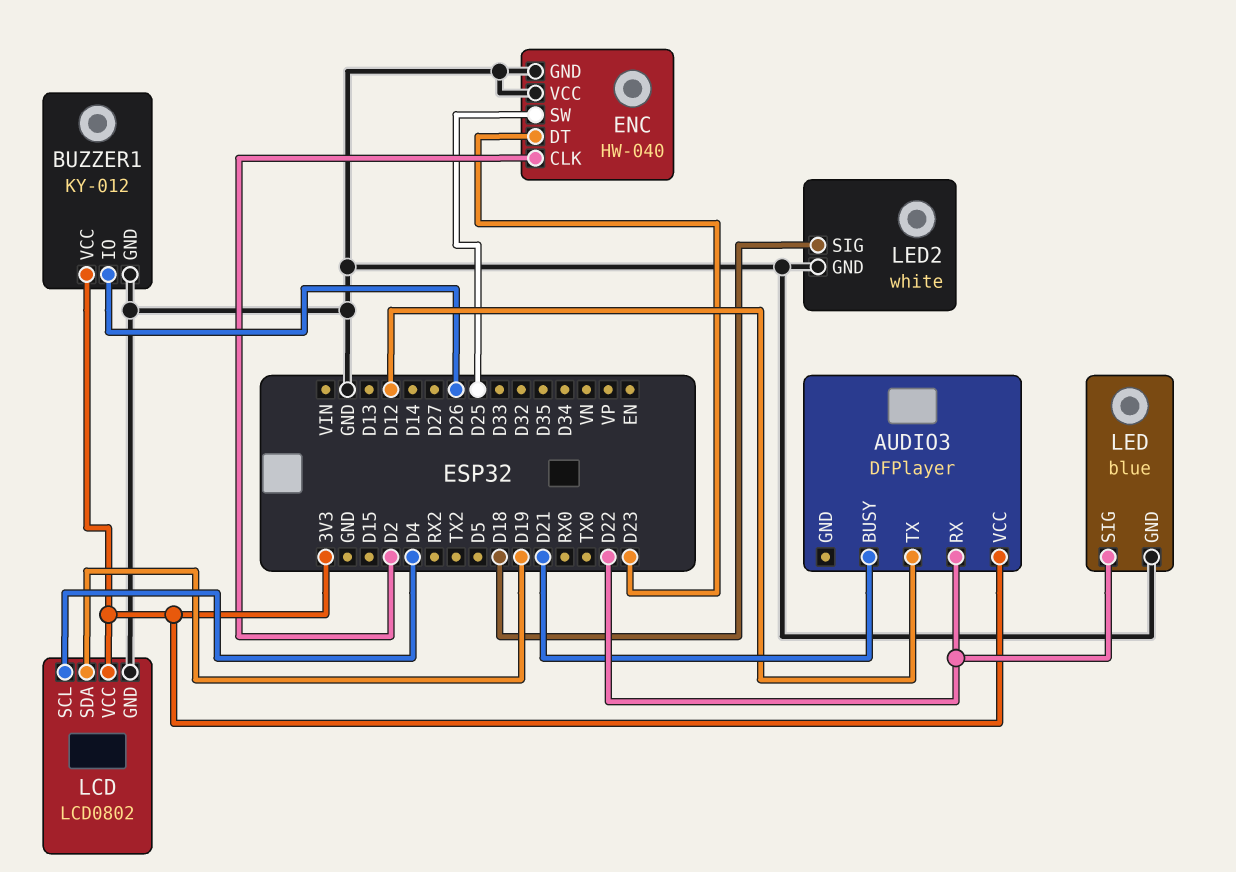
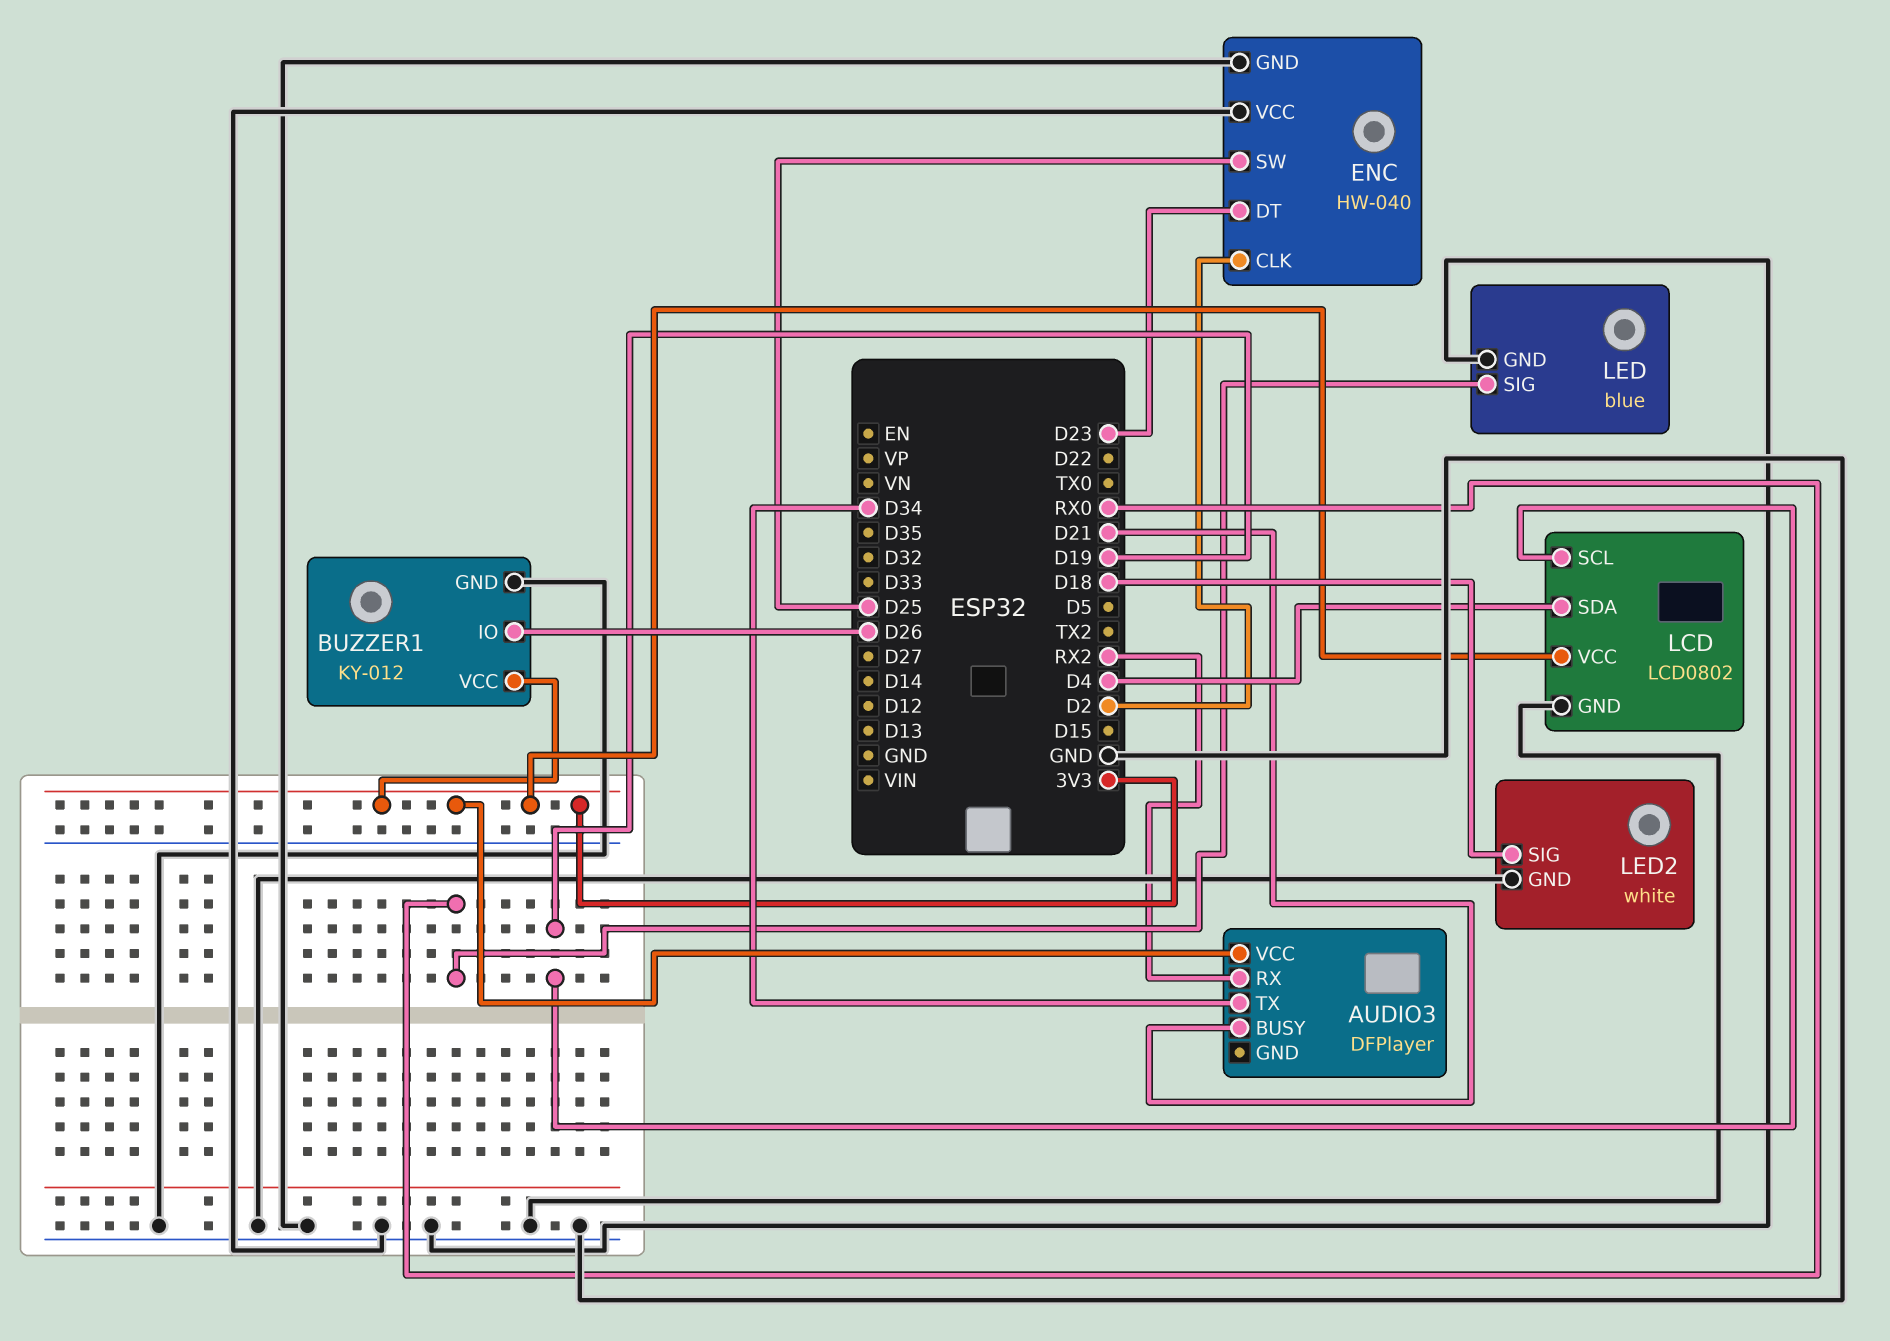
AUDIO3 pin RX: D22 -> RX2
AUDIO3 pin TX: D12 -> D34
LCD pin SCL: D4 -> D19
LCD pin SDA: D19 -> D4
LED pin SIG: D22 -> RX0

